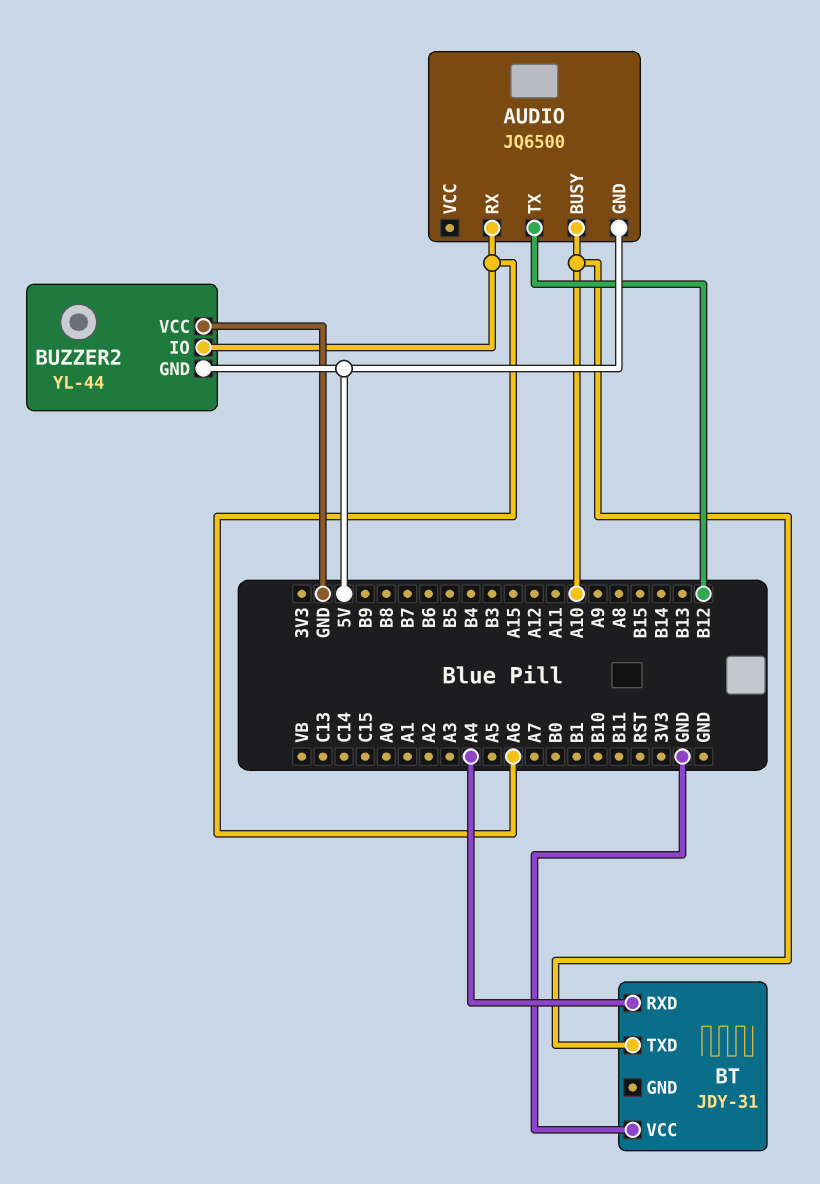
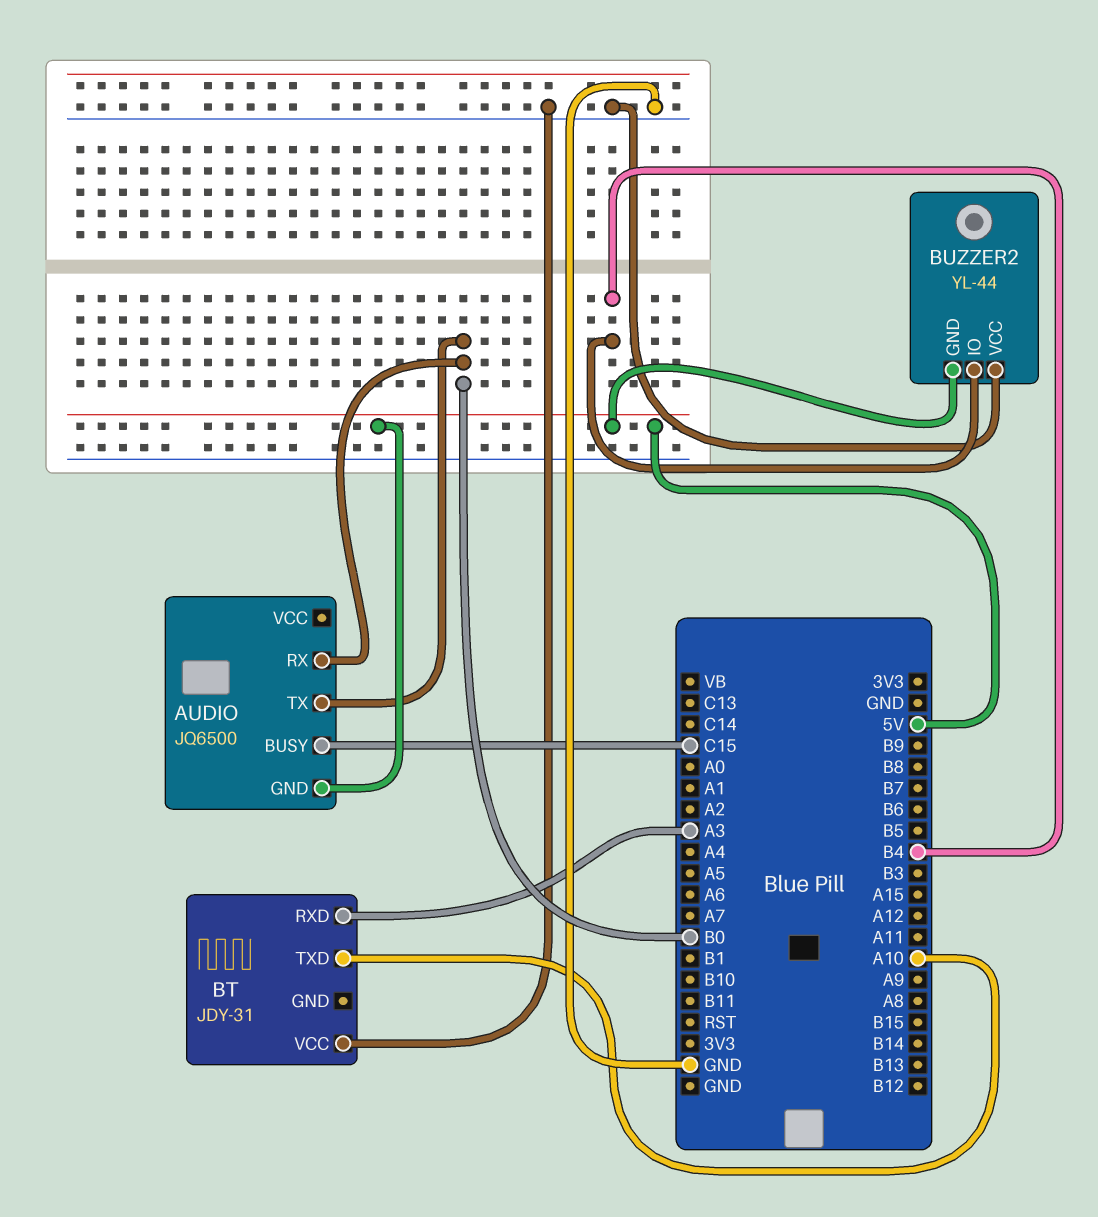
AUDIO pin BUSY: A10 -> C15
AUDIO pin RX: A6 -> B0
AUDIO pin TX: B12 -> B0
BT pin RXD: A4 -> A3
BUZZER2 pin IO: A6 -> B4

